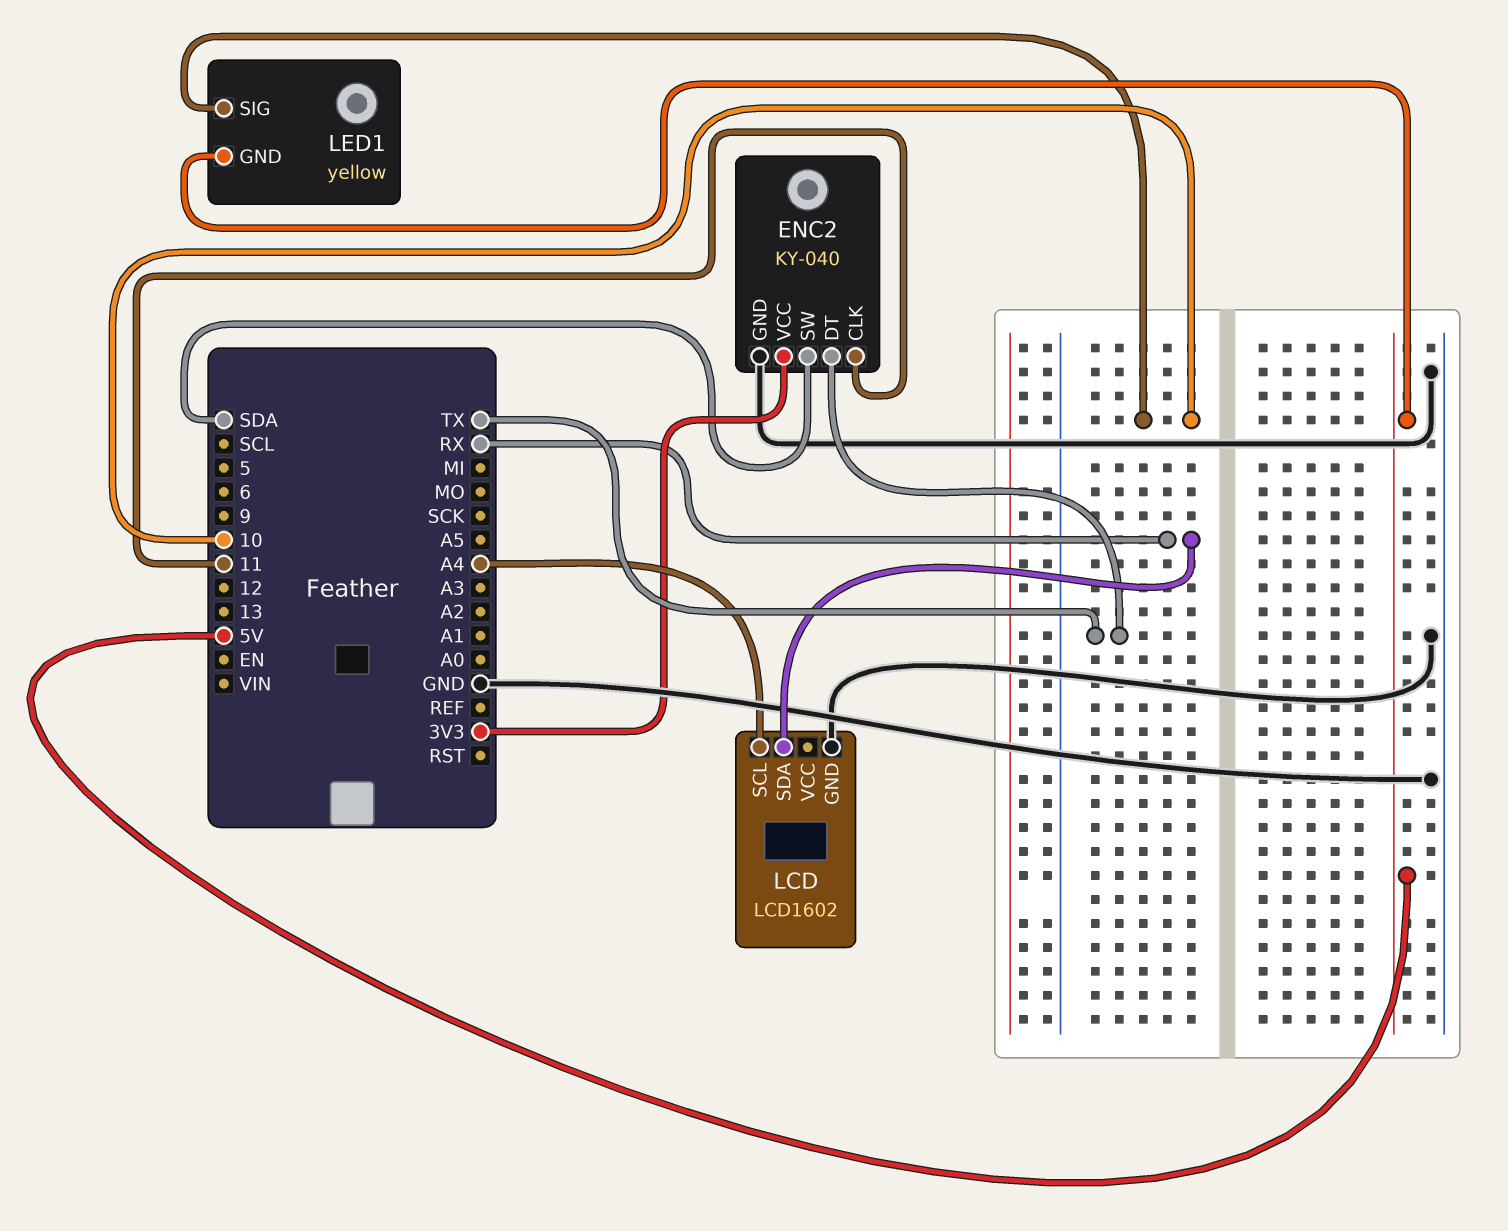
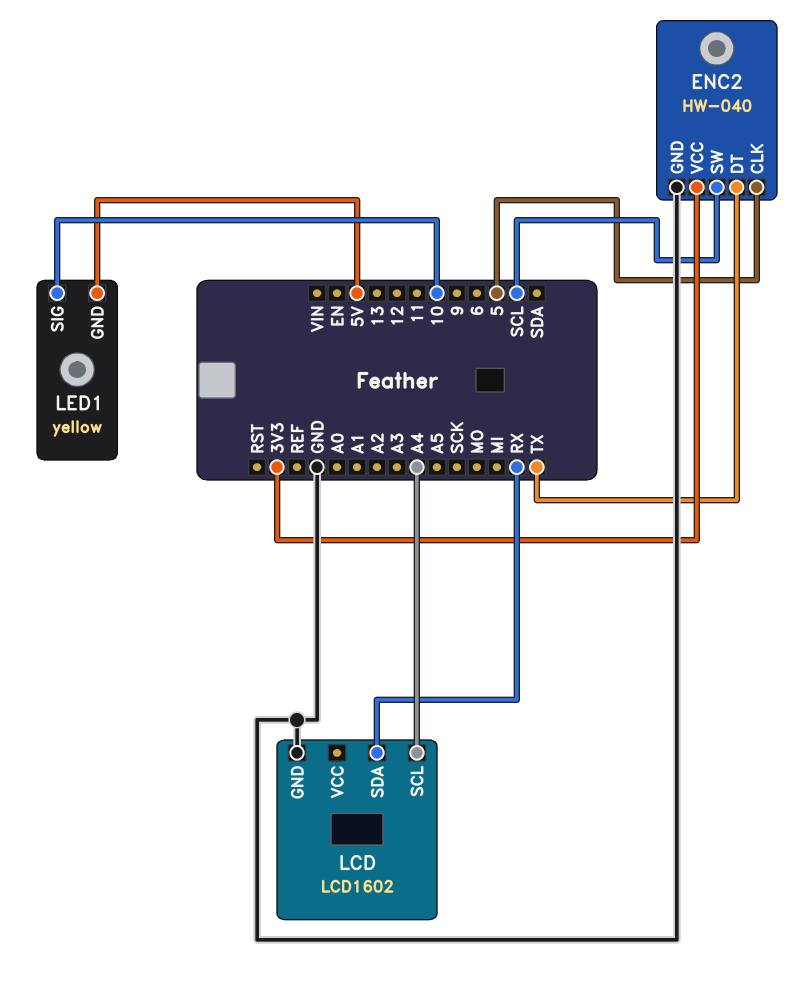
ENC2: KY-040 -> HW-040
ENC2 pin CLK: 11 -> 5
ENC2 pin SW: SDA -> SCL

